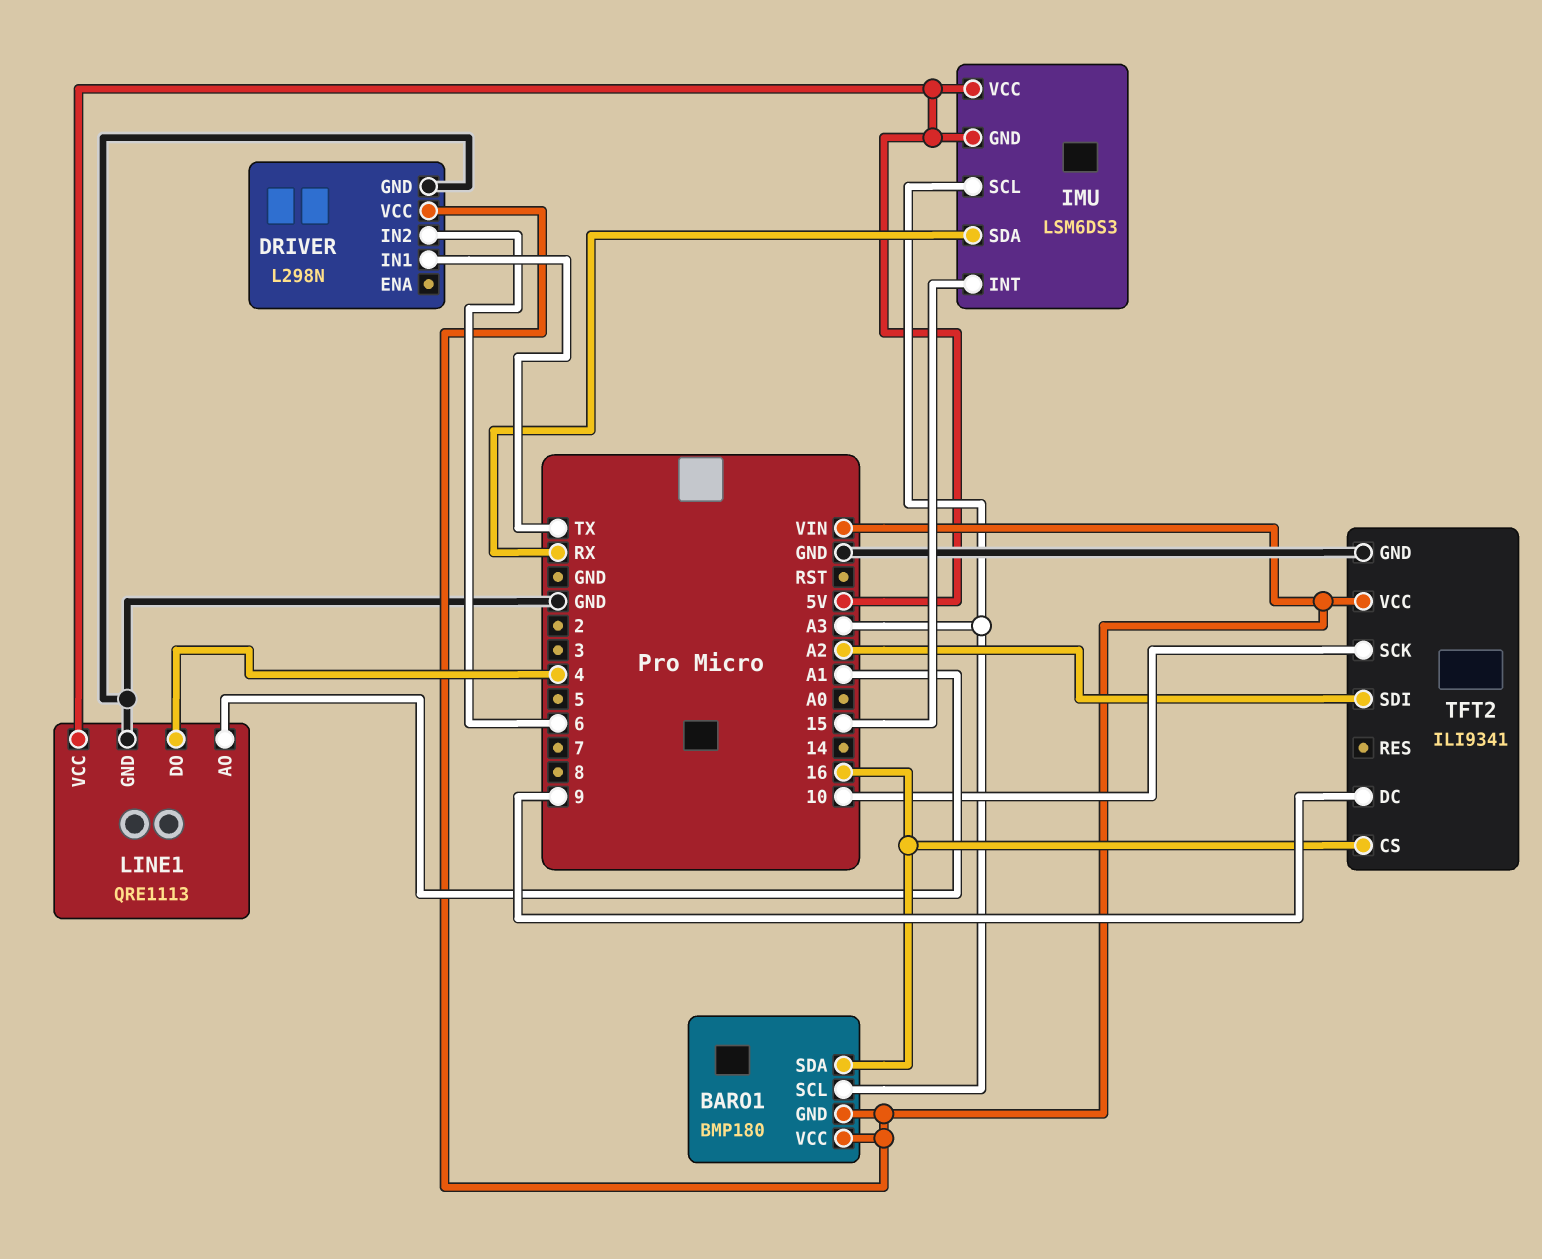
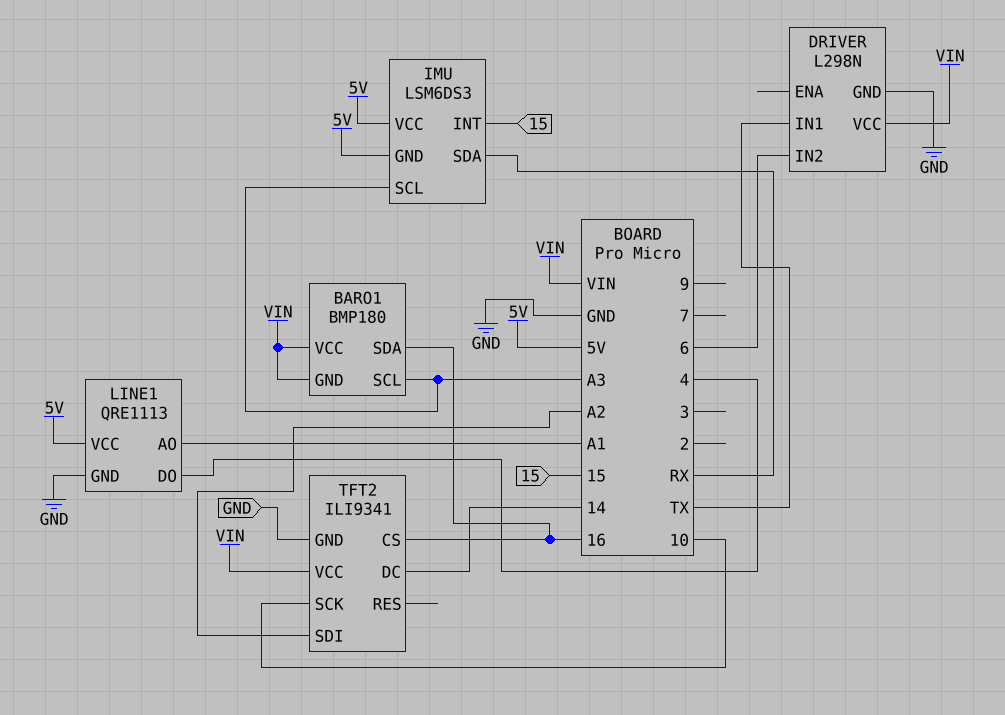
TFT2 pin DC: 9 -> 14

